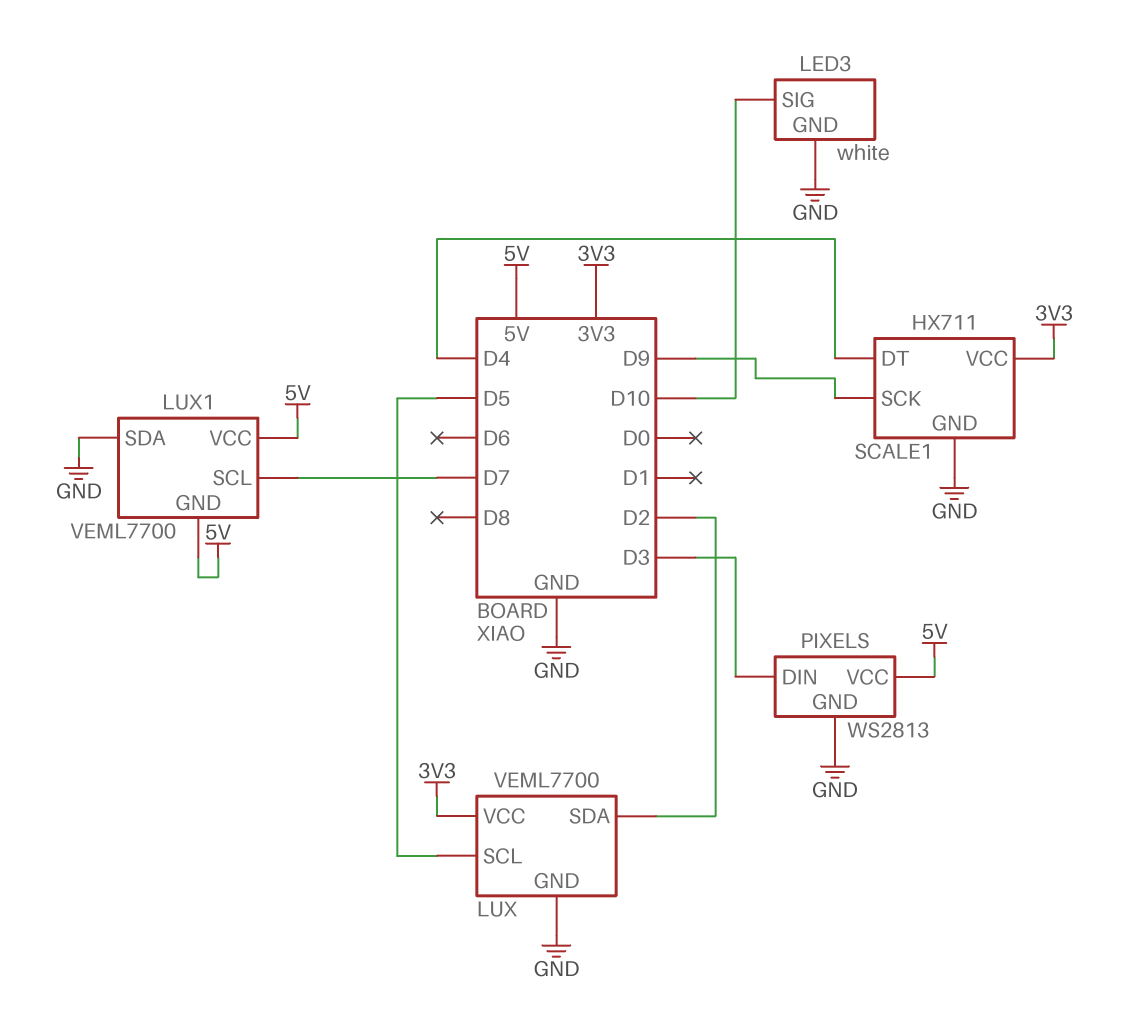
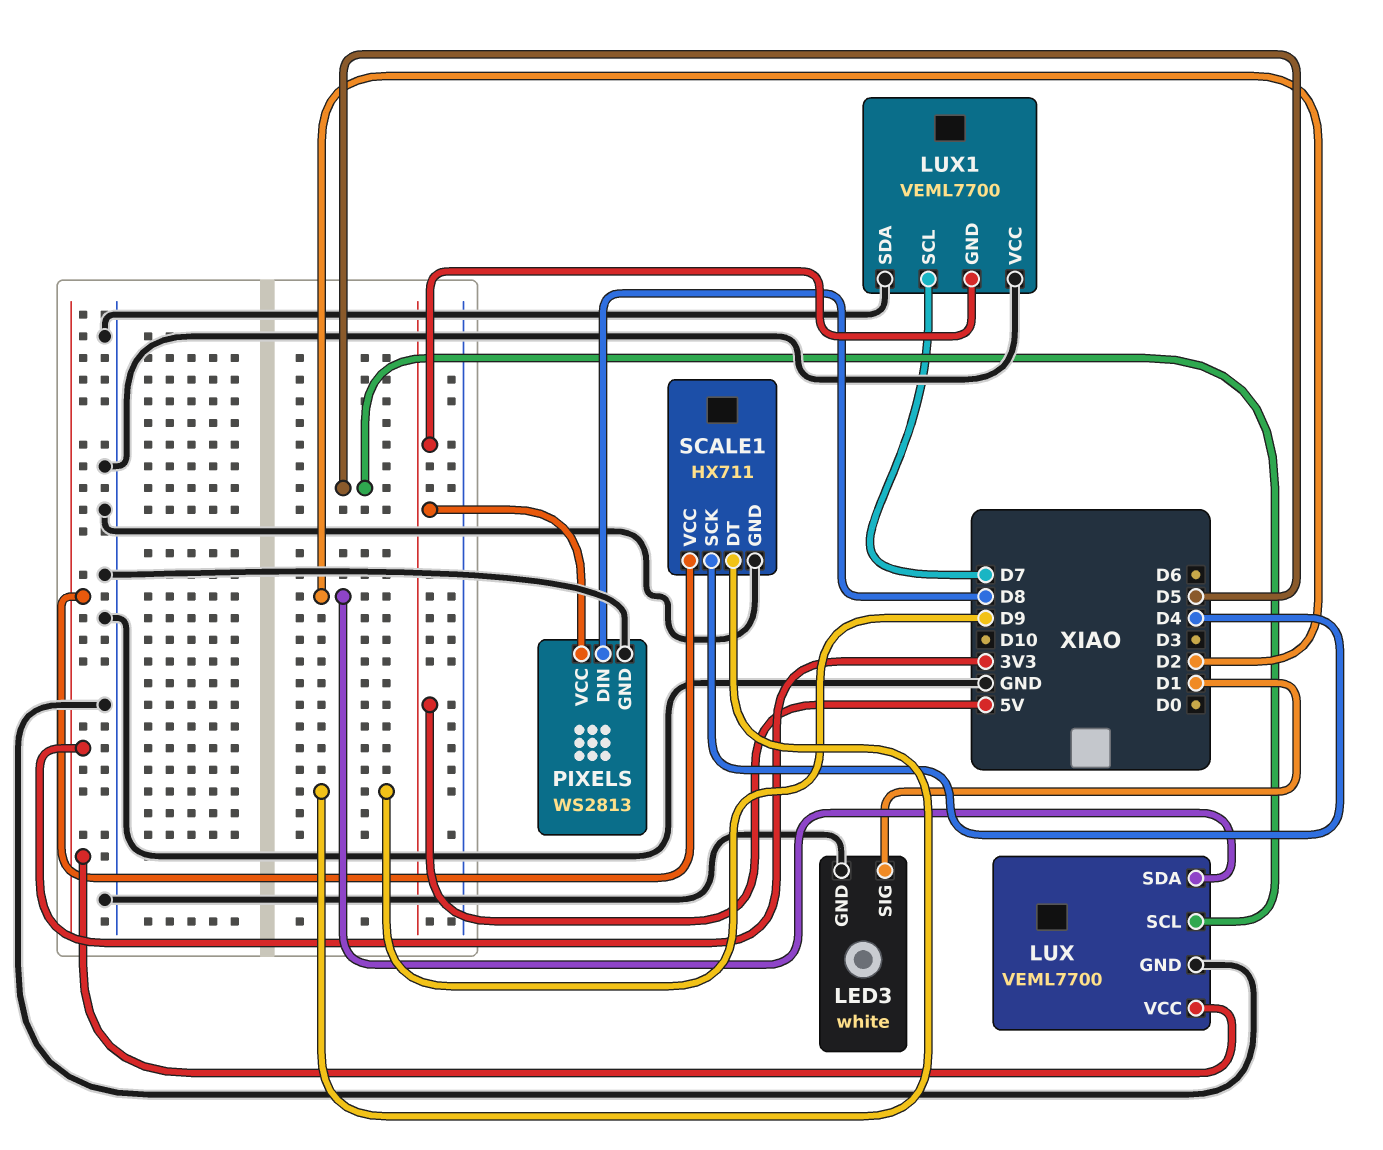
LED3 pin SIG: D10 -> D1
LUX1 pin VCC: 5V -> GND
PIXELS pin DIN: D3 -> D8
SCALE1 pin DT: D4 -> D9
SCALE1 pin SCK: D9 -> D4

